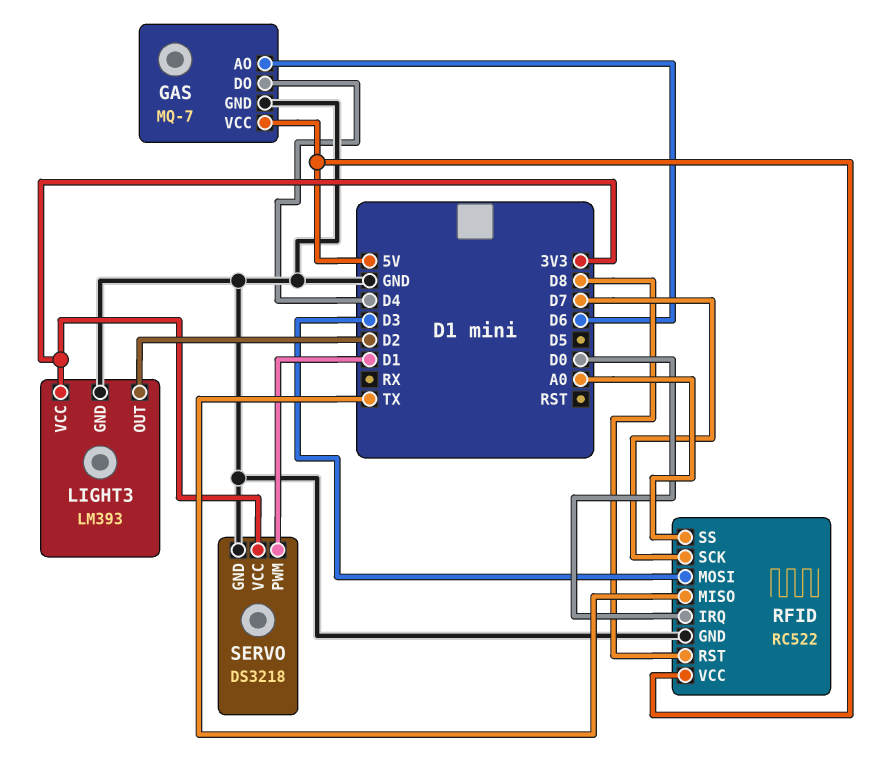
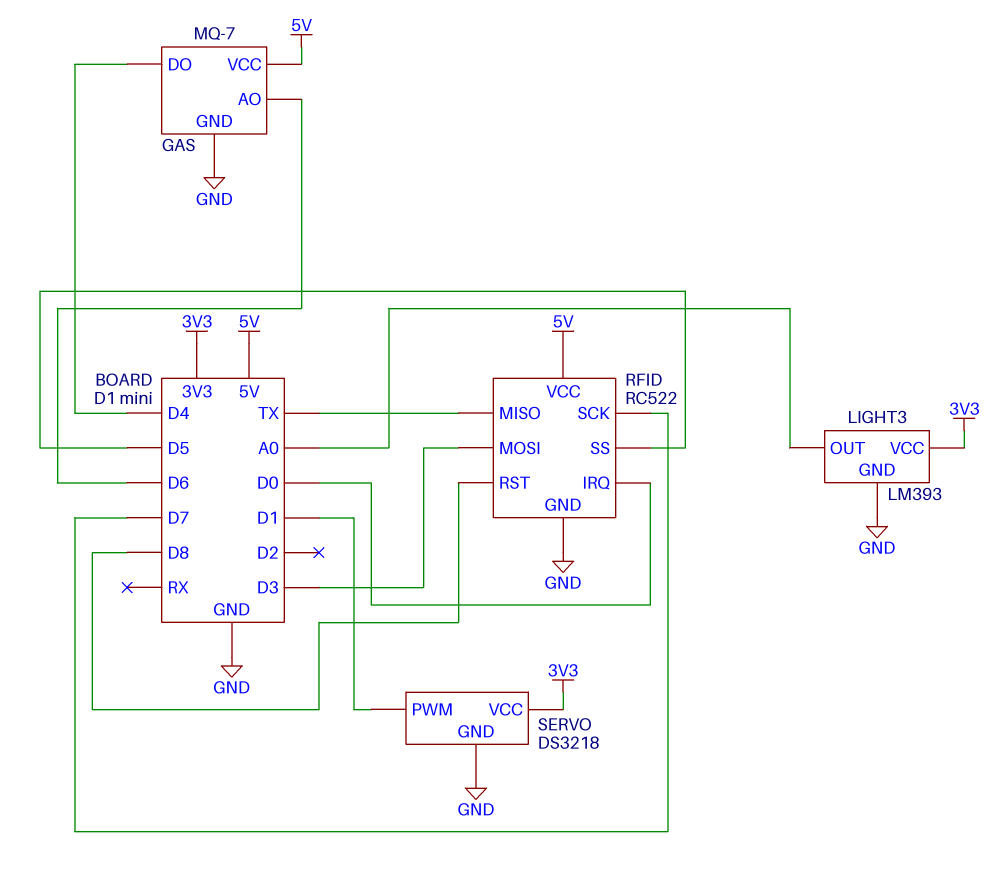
LIGHT3 pin OUT: D2 -> A0
RFID pin SS: A0 -> D5

